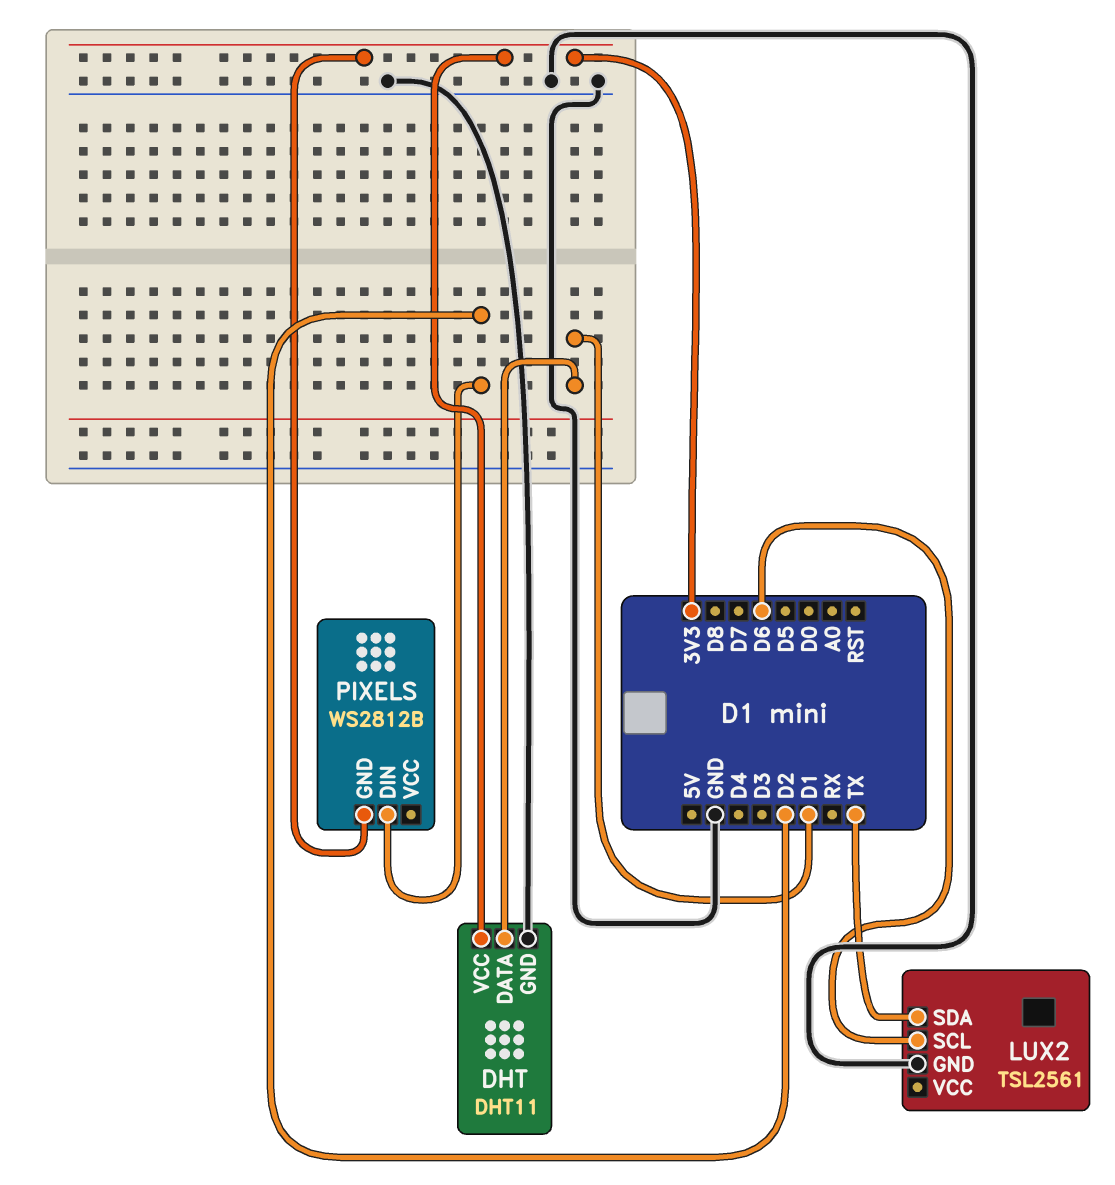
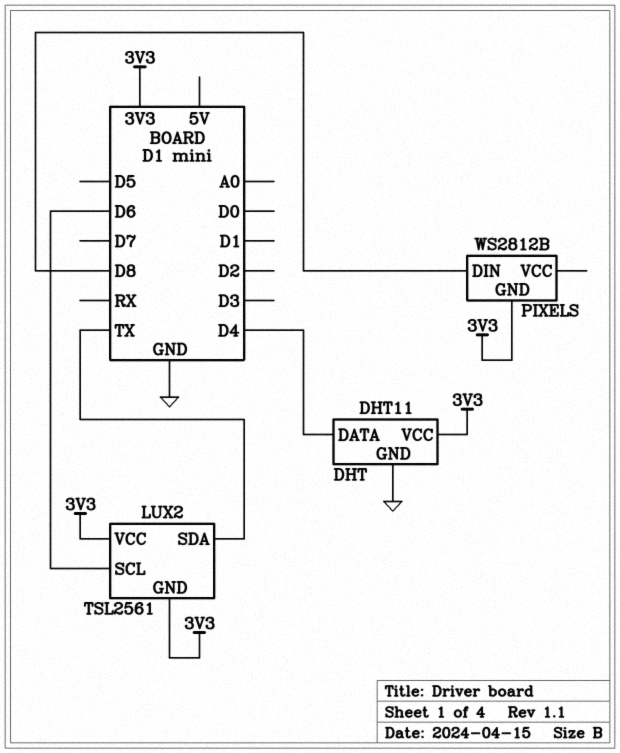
DHT pin DATA: D1 -> D4
LUX2 pin GND: GND -> 3V3
LUX2 pin VCC: none -> 3V3
PIXELS pin DIN: D2 -> D8

